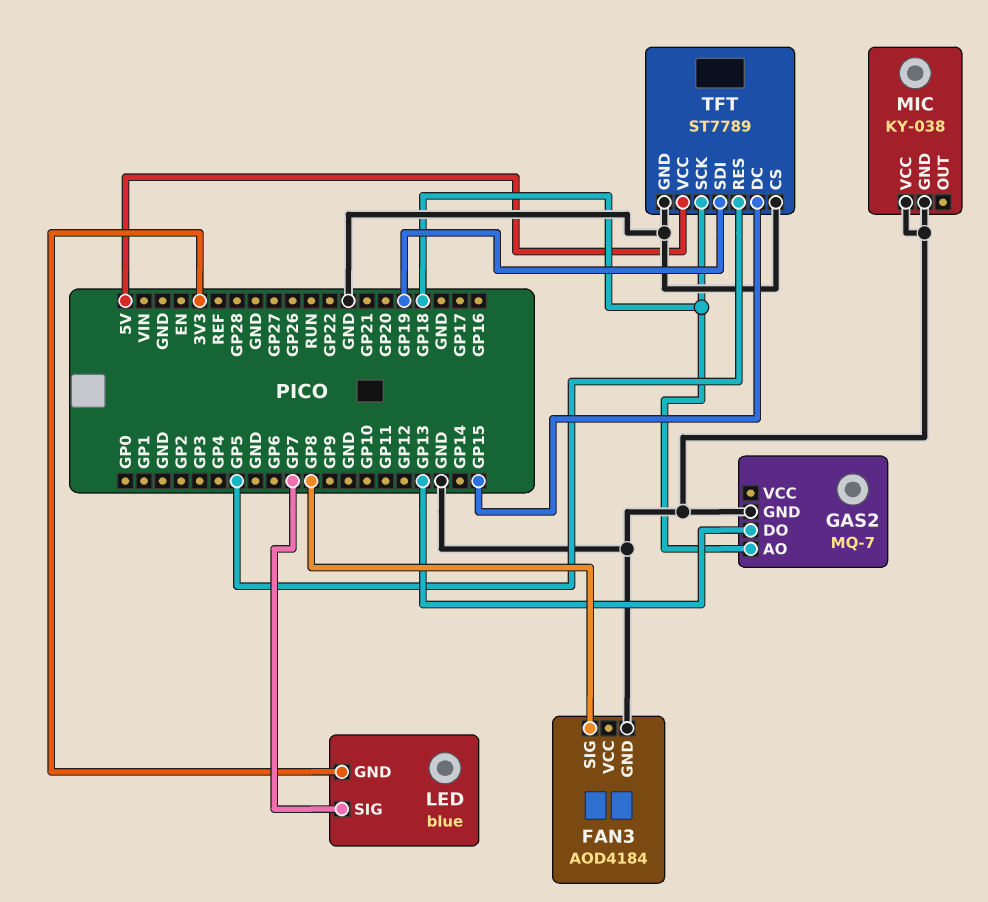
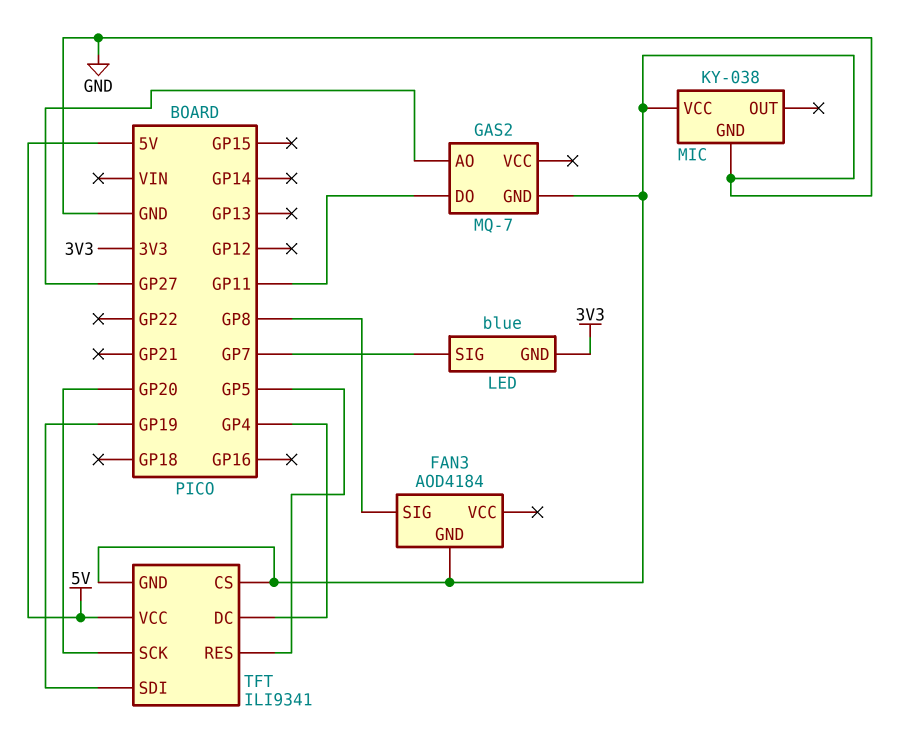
GAS2 pin AO: GP18 -> GP27
GAS2 pin DO: GP13 -> GP11
TFT: ST7789 -> ILI9341
TFT pin DC: GP15 -> GP4
TFT pin SCK: GP18 -> GP20

